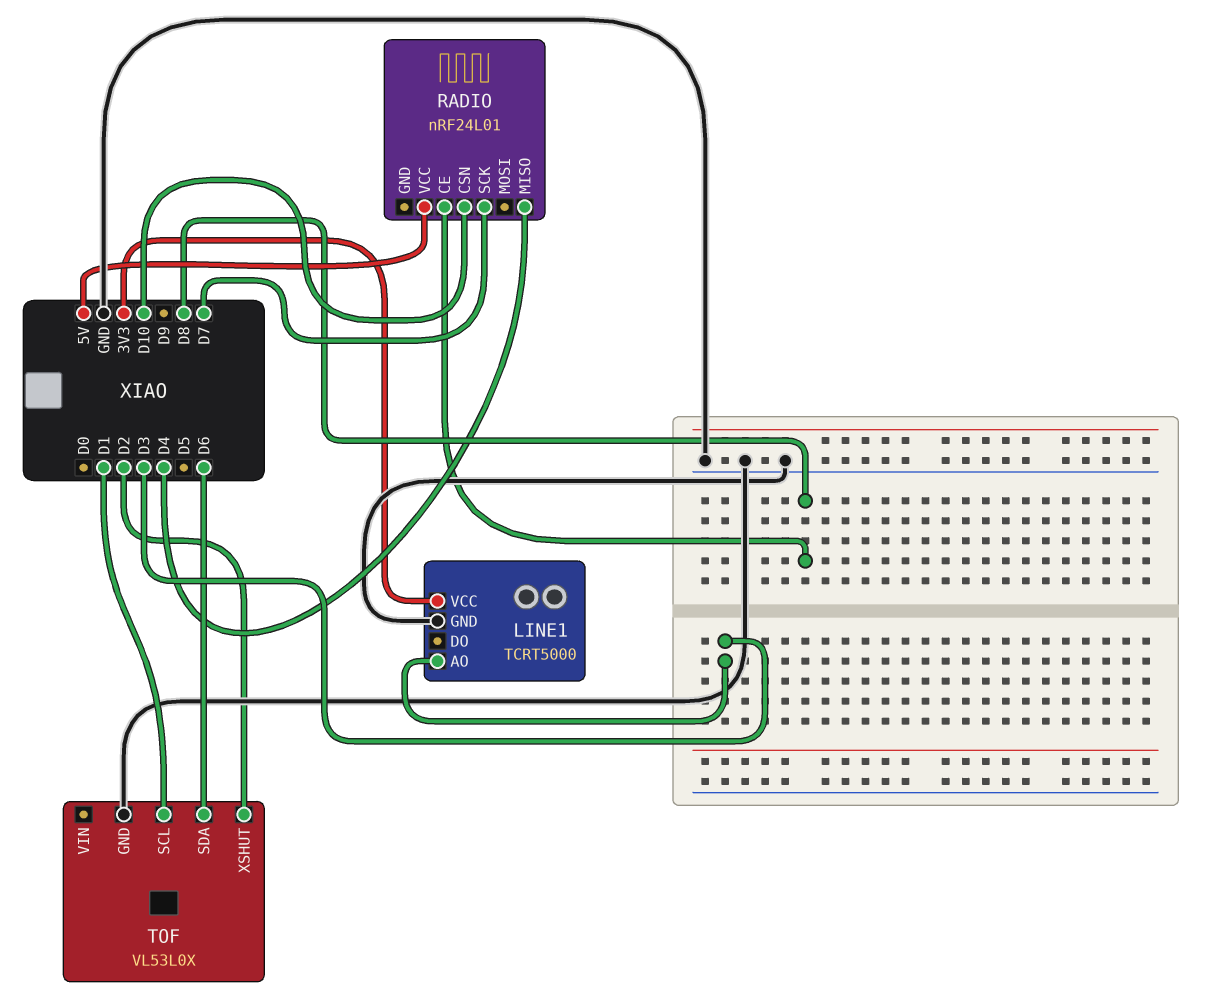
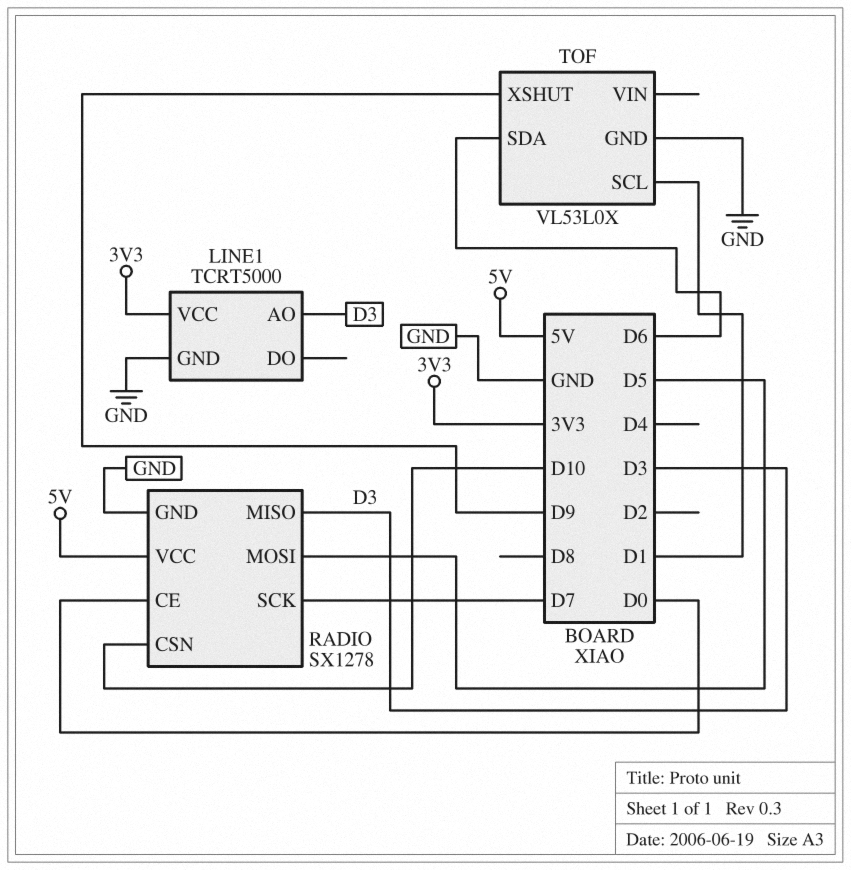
RADIO: nRF24L01 -> SX1278
RADIO pin CE: D8 -> D0
RADIO pin GND: none -> GND
RADIO pin MISO: D4 -> D3
RADIO pin MOSI: none -> D5
TOF pin XSHUT: D2 -> D9

